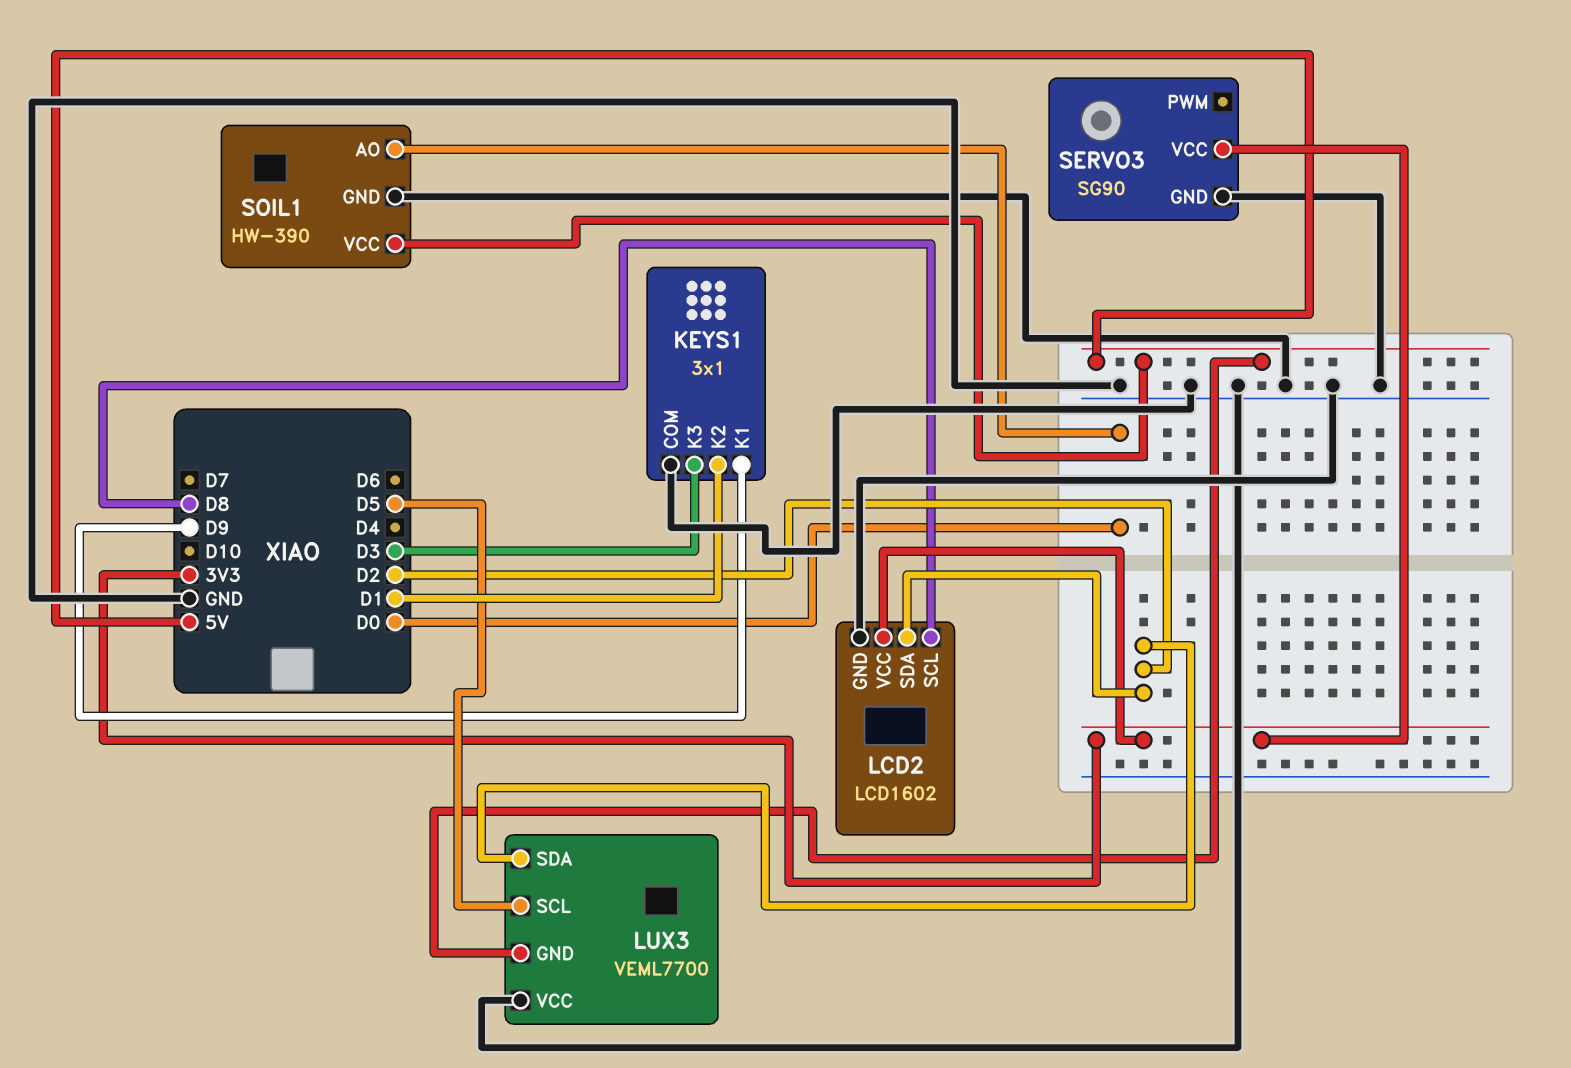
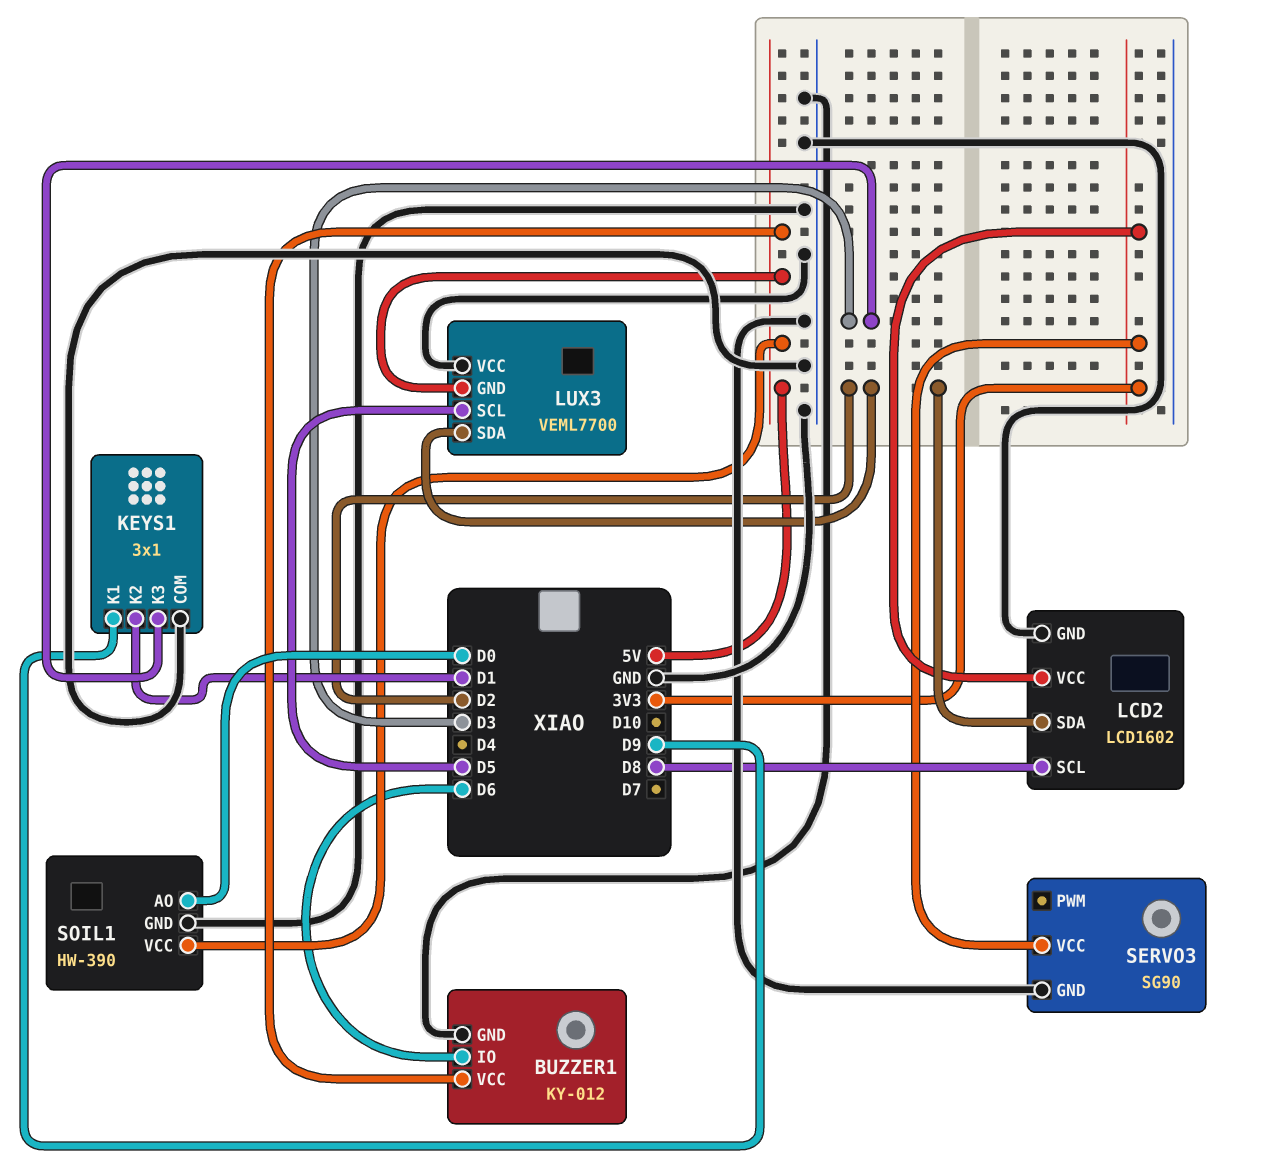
BUZZER1: none -> KY-012
BUZZER1 pin GND: none -> GND
BUZZER1 pin IO: none -> D6
BUZZER1 pin VCC: none -> 5V

